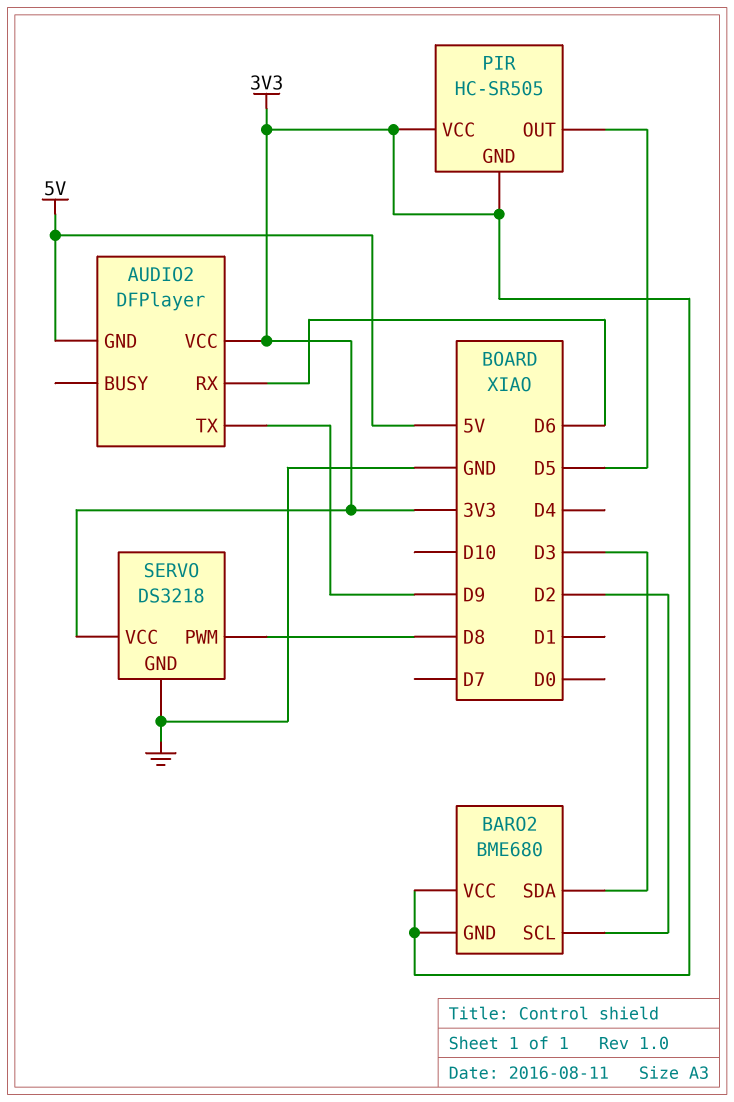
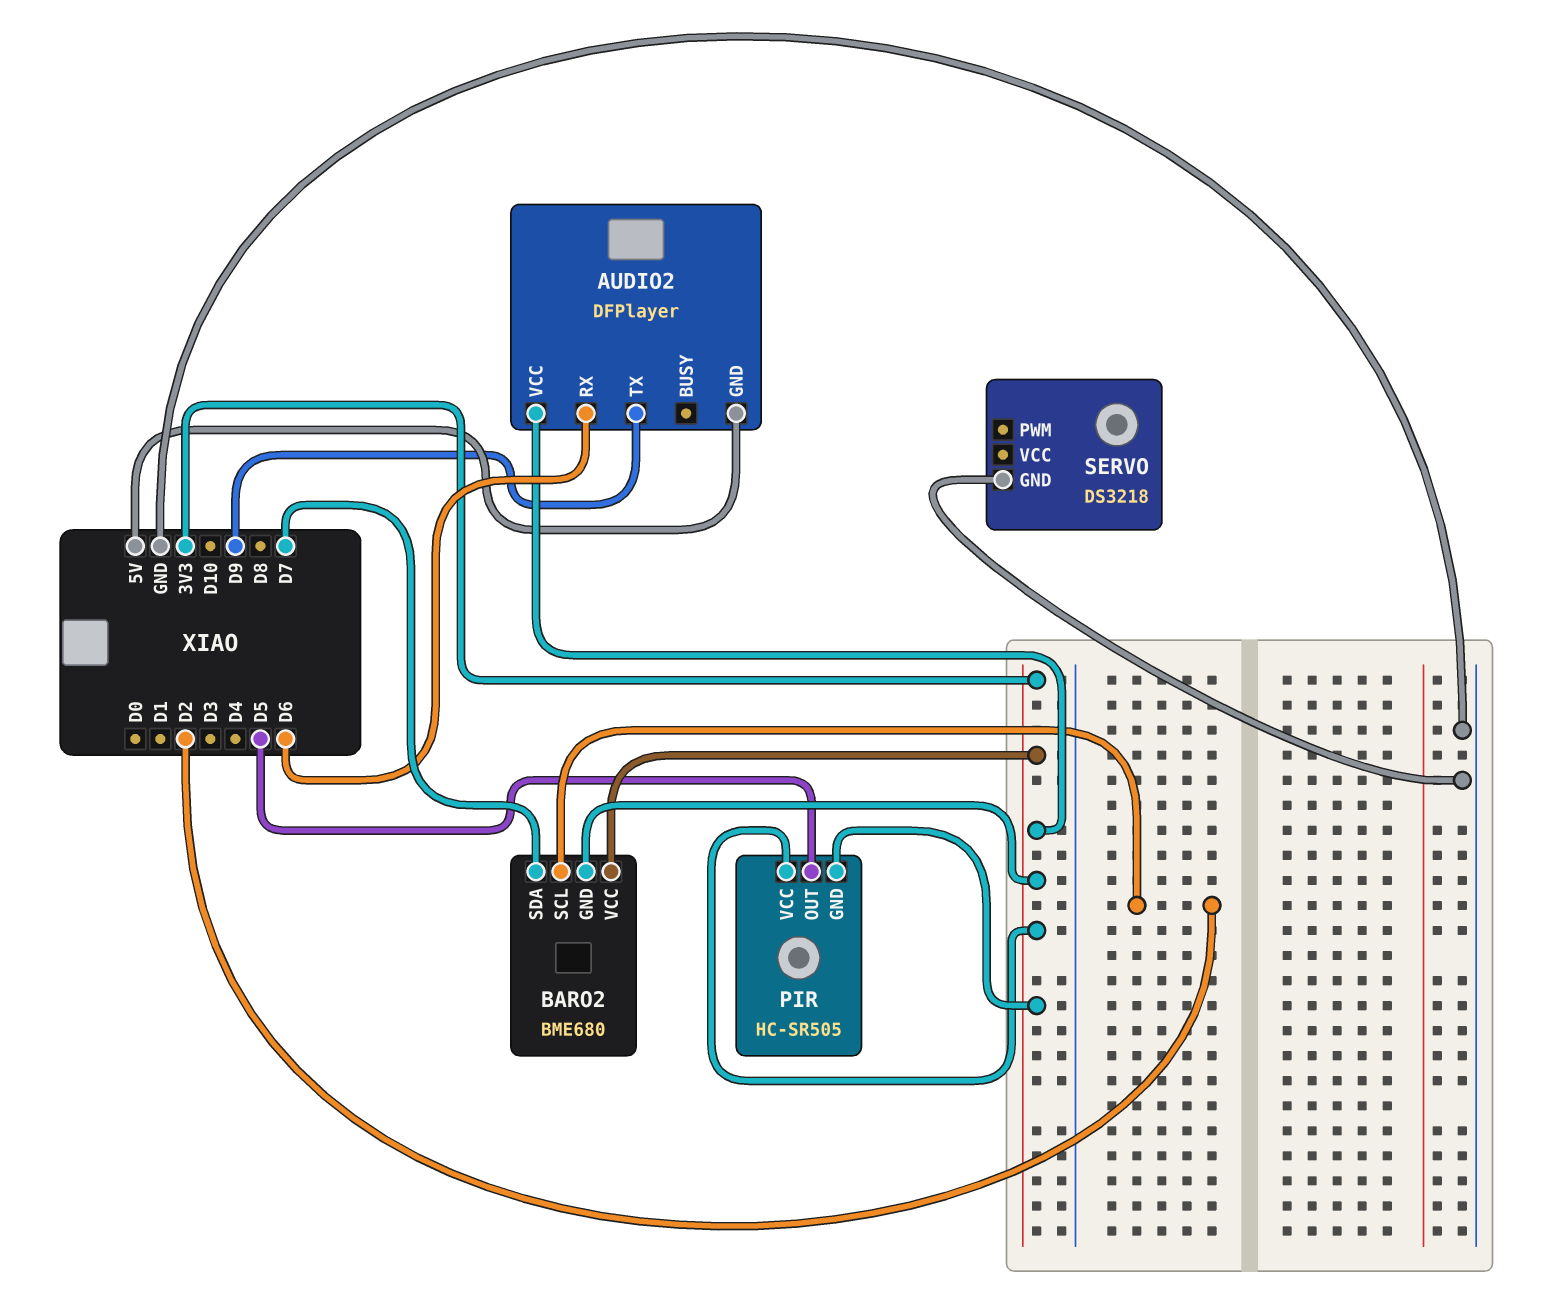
BARO2 pin SDA: D3 -> D7
SERVO pin PWM: D8 -> none
SERVO pin VCC: 3V3 -> none

